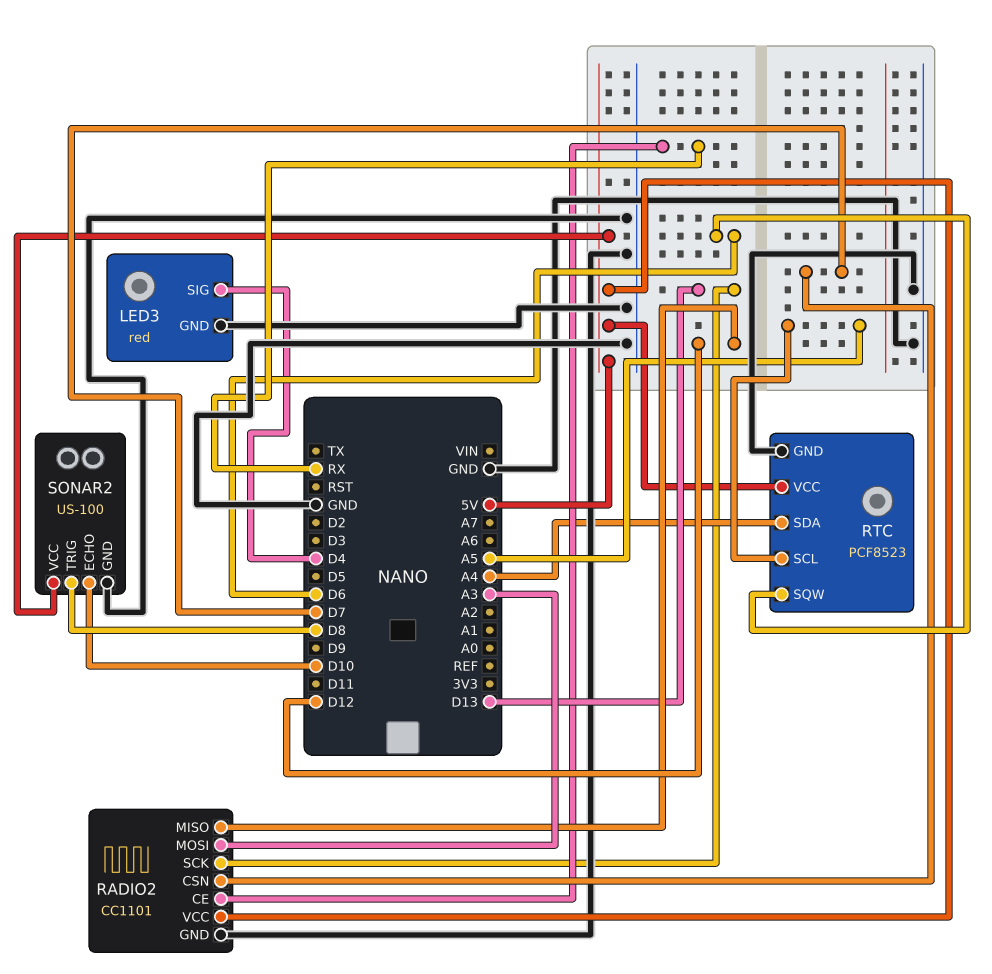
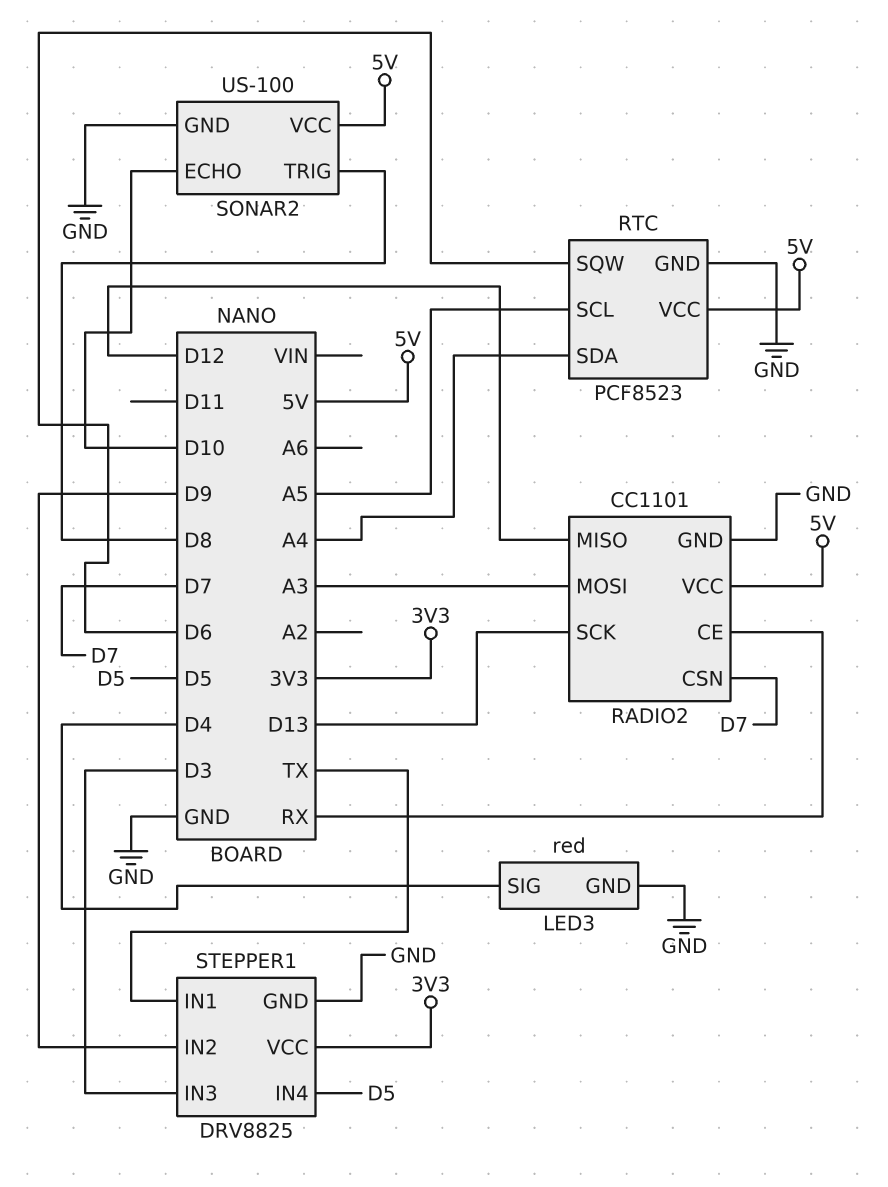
STEPPER1: none -> DRV8825
STEPPER1 pin GND: none -> GND
STEPPER1 pin IN1: none -> TX
STEPPER1 pin IN2: none -> D9
STEPPER1 pin IN3: none -> D3
STEPPER1 pin IN4: none -> D5
STEPPER1 pin VCC: none -> 3V3

